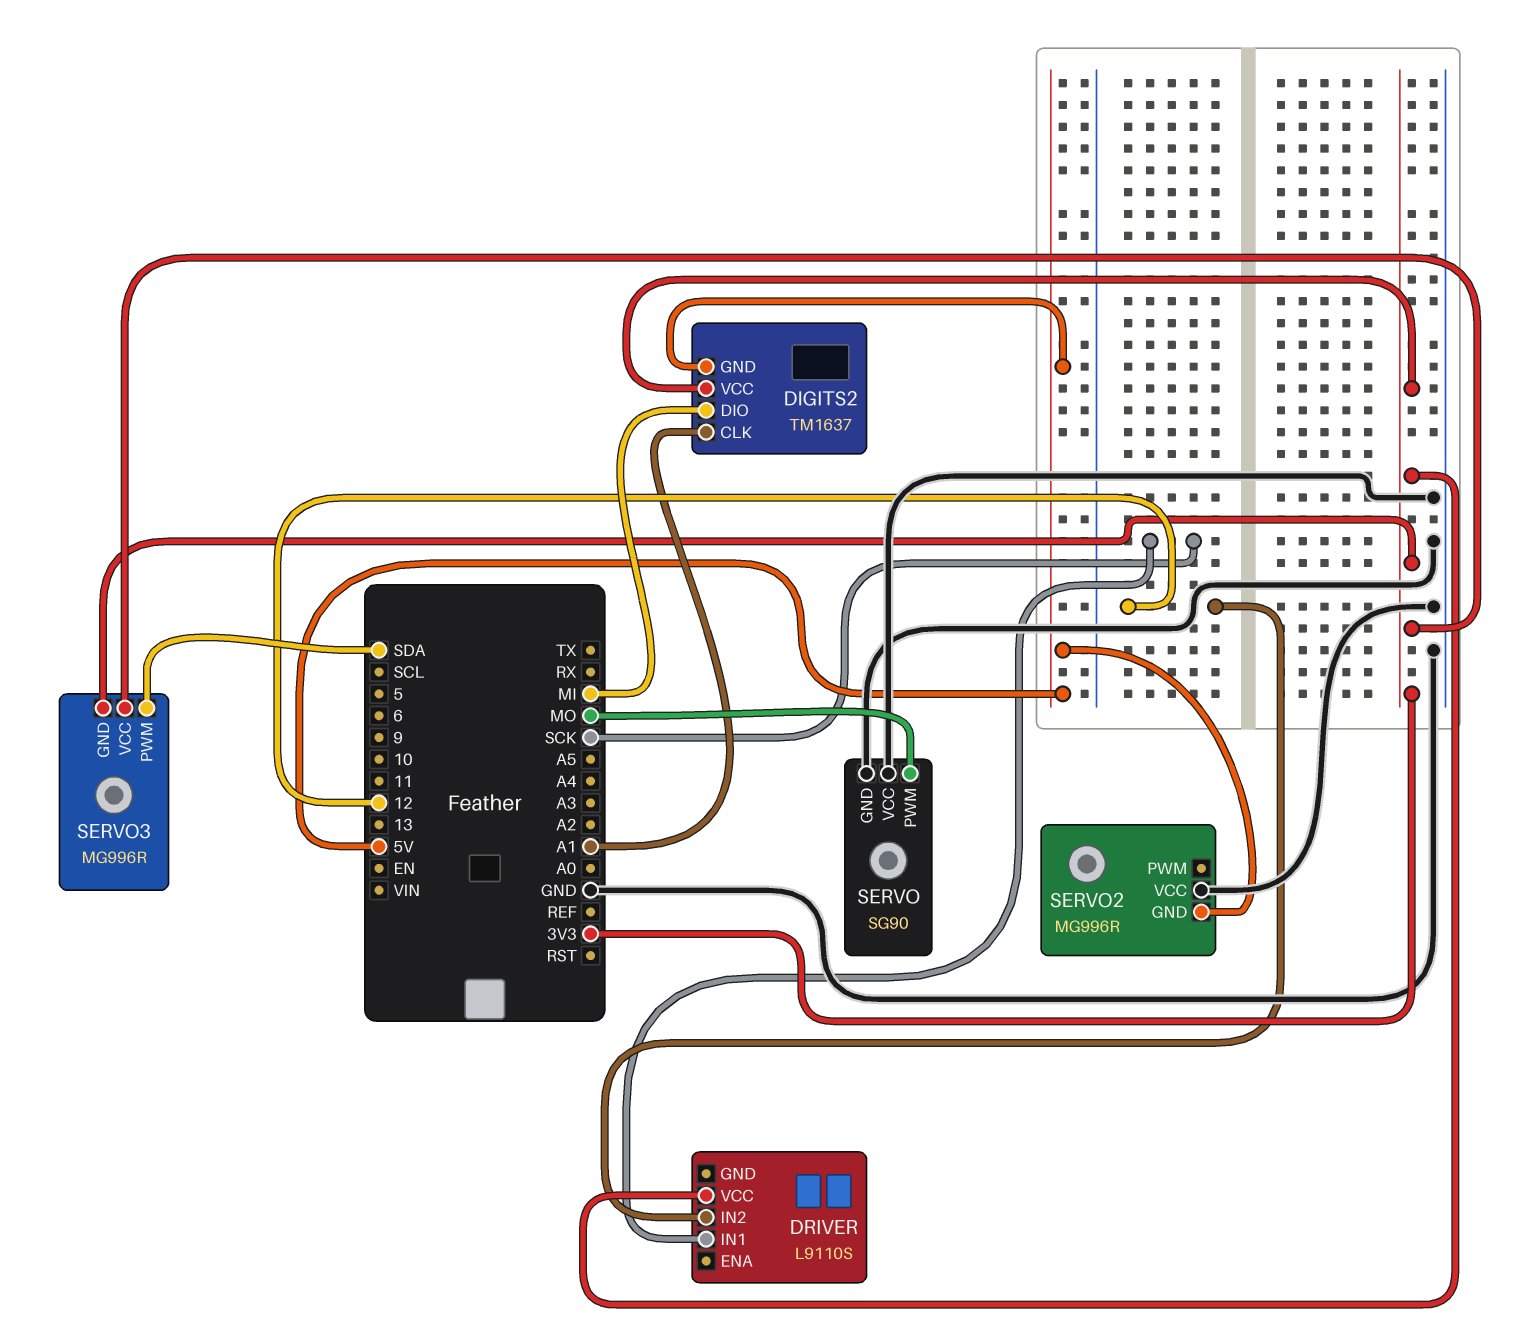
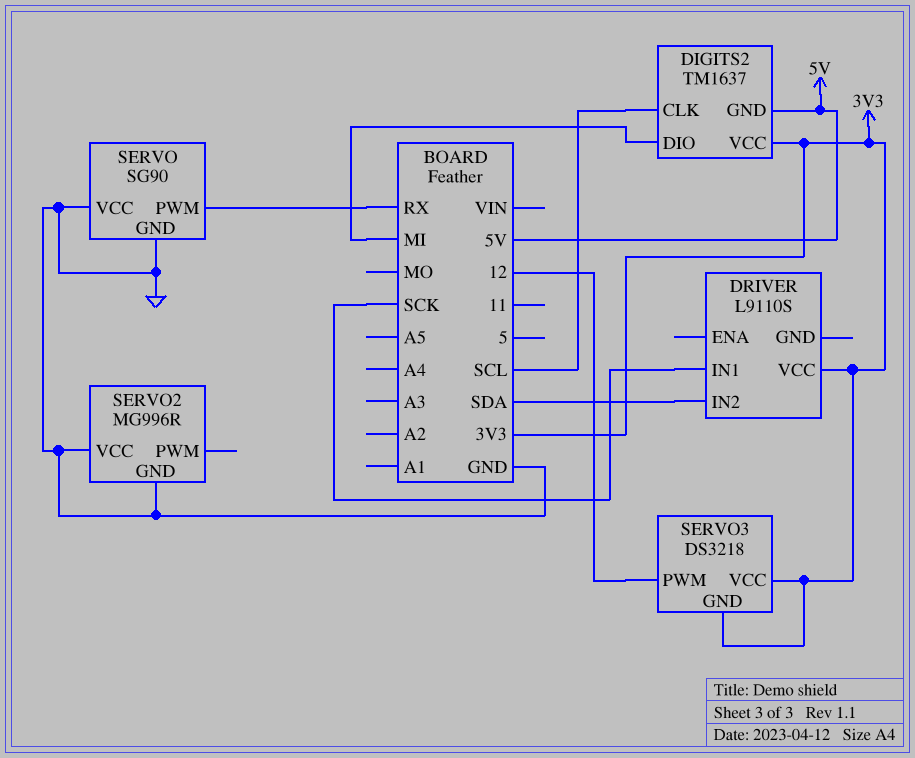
DIGITS2 pin CLK: A1 -> SCL
DRIVER pin IN2: 12 -> SDA
SERVO pin PWM: MO -> RX
SERVO2 pin GND: 5V -> GND
SERVO3: MG996R -> DS3218
SERVO3 pin PWM: SDA -> 12

